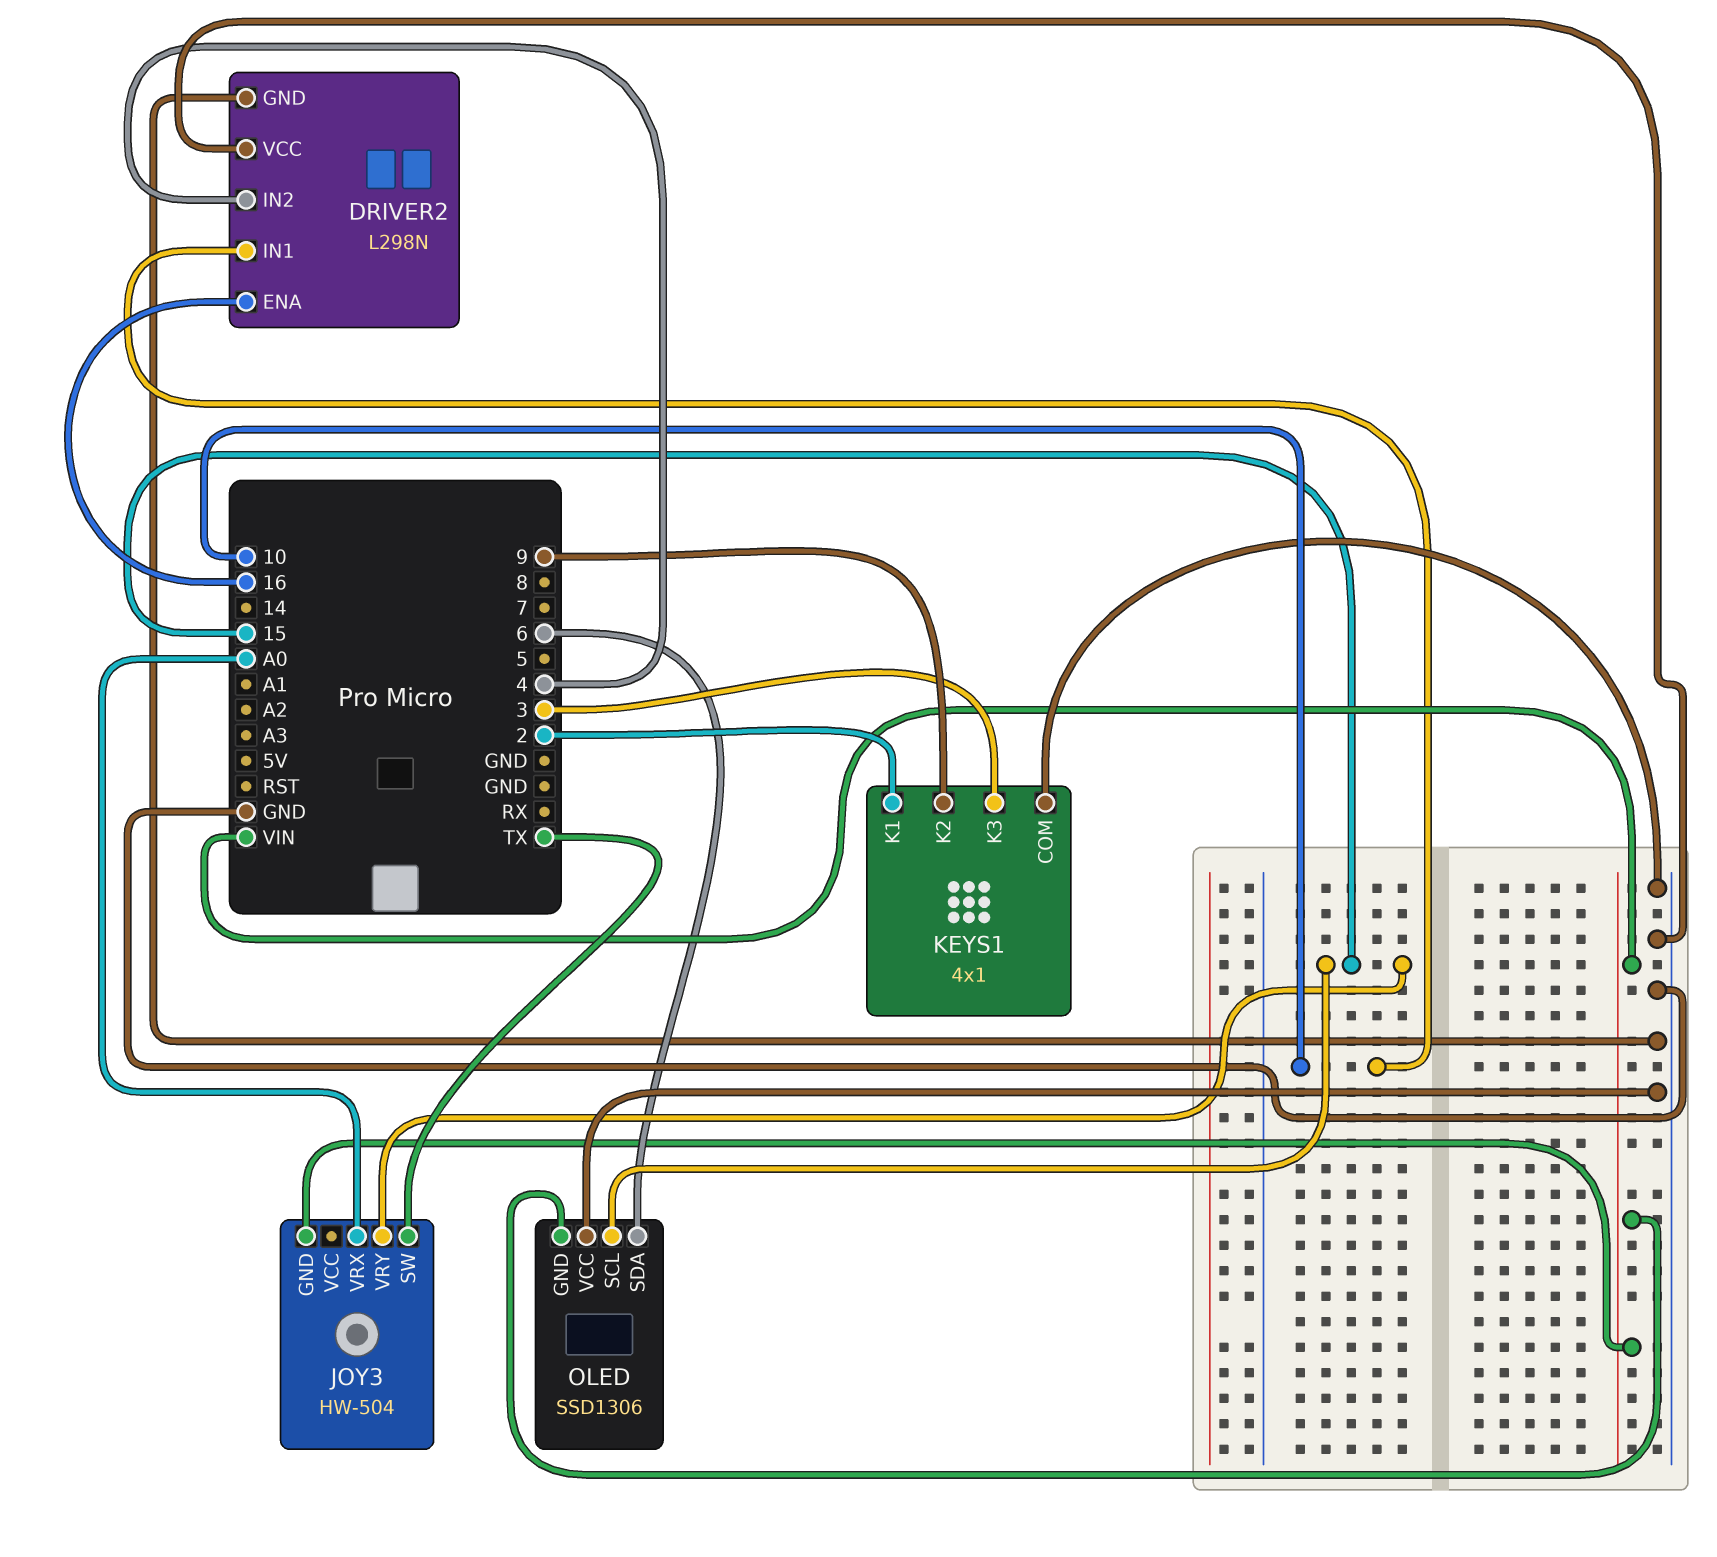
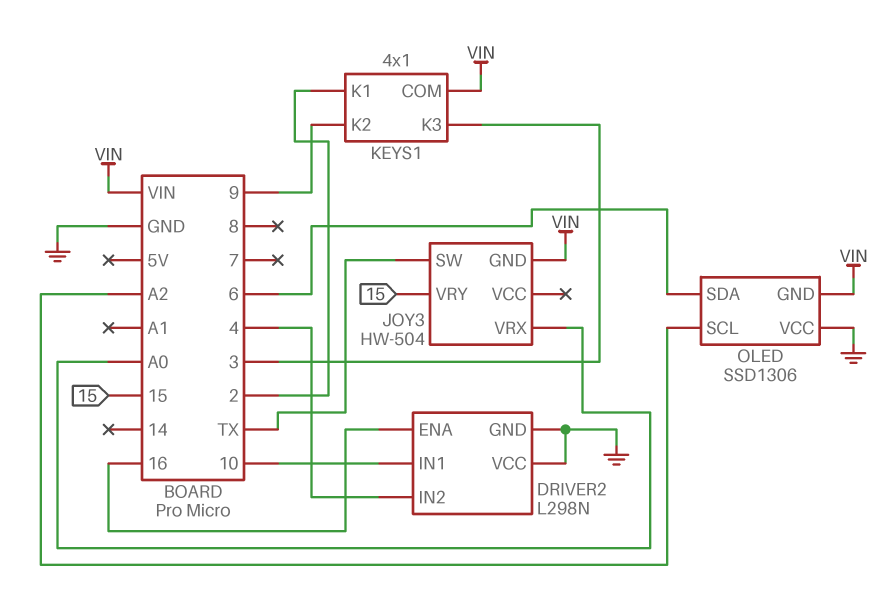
KEYS1 pin COM: GND -> VIN
OLED pin SCL: 15 -> A2

